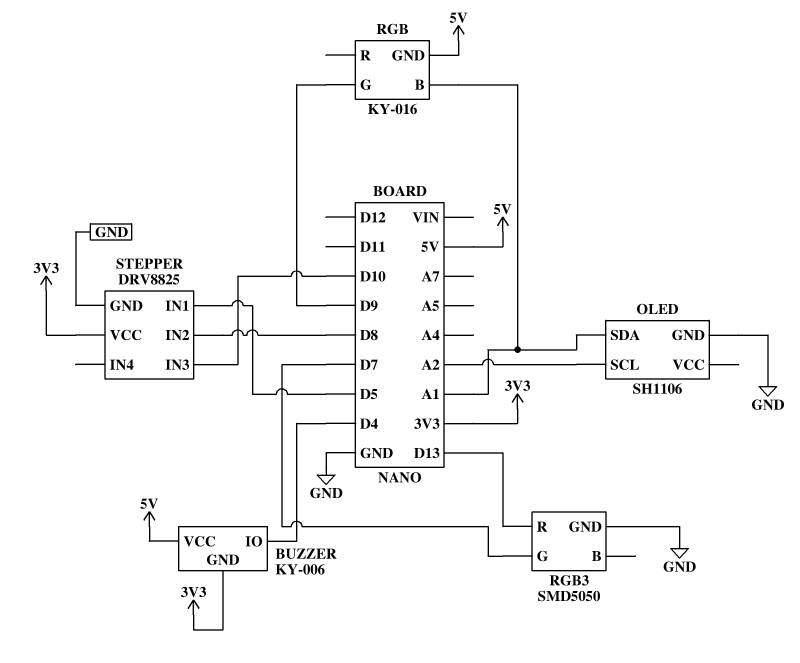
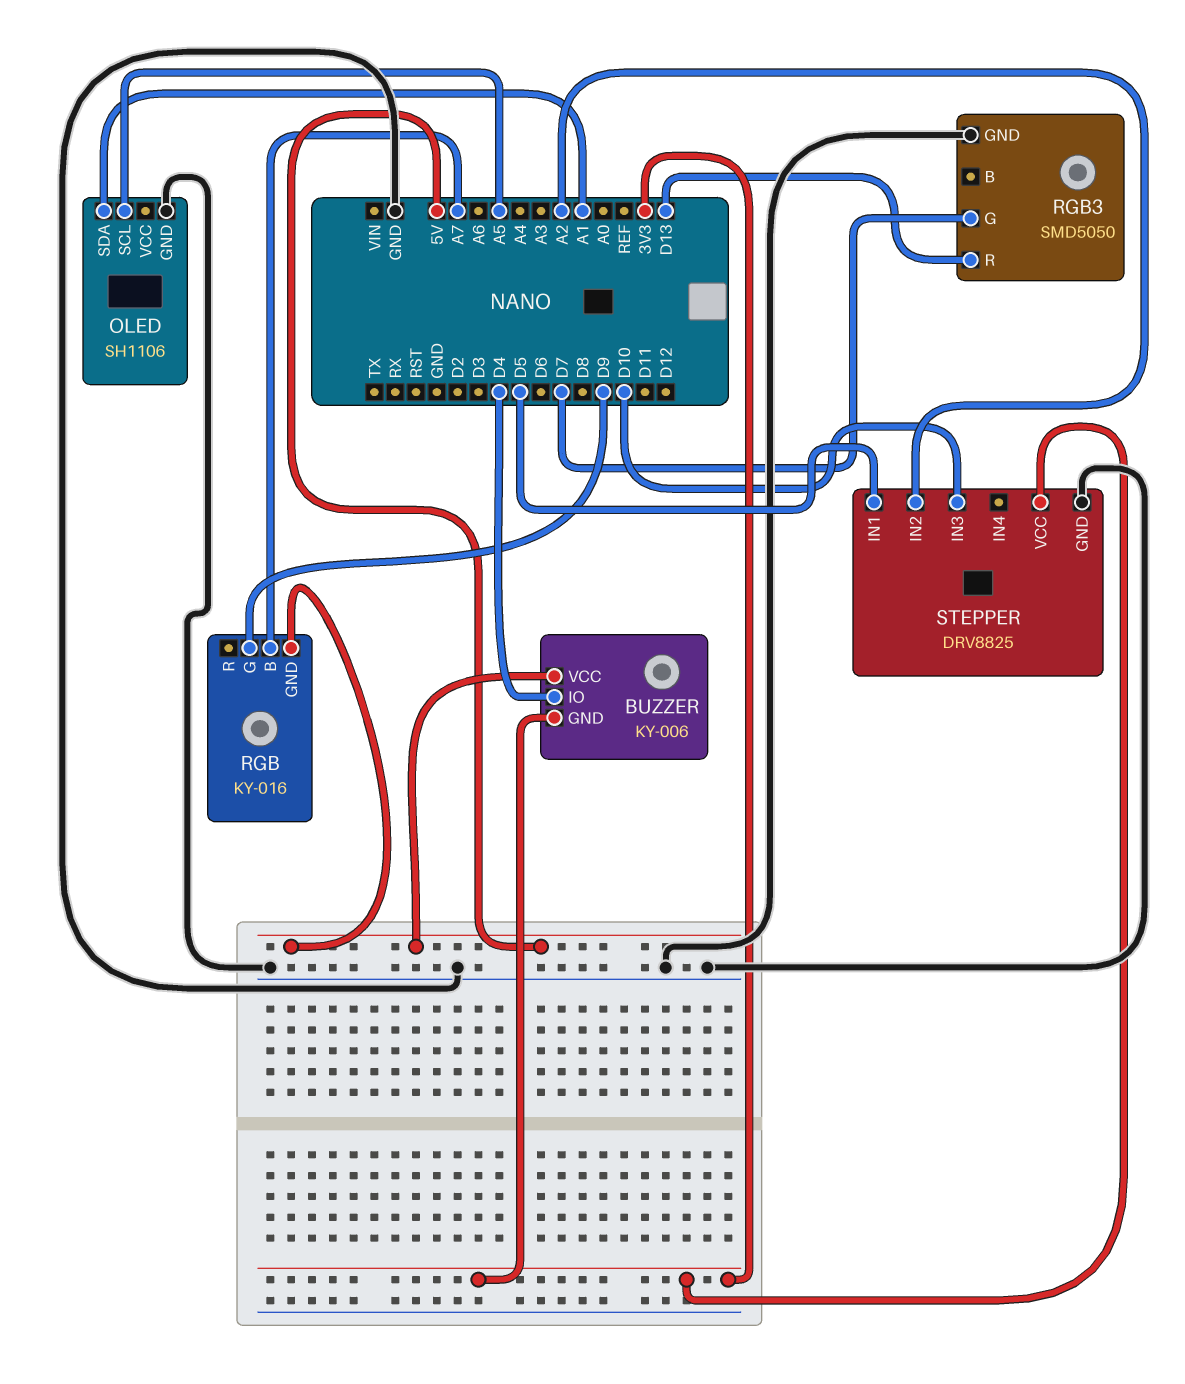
OLED pin SCL: A2 -> A5
RGB pin B: A1 -> A7
STEPPER pin IN2: D8 -> A2

